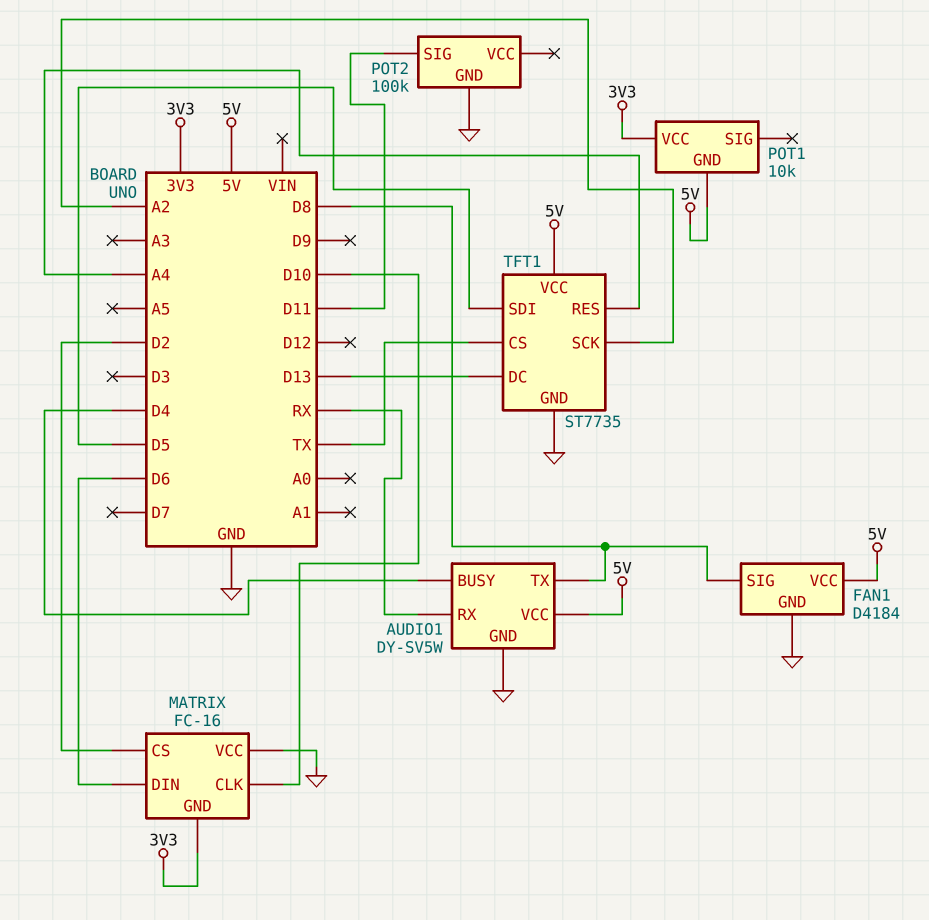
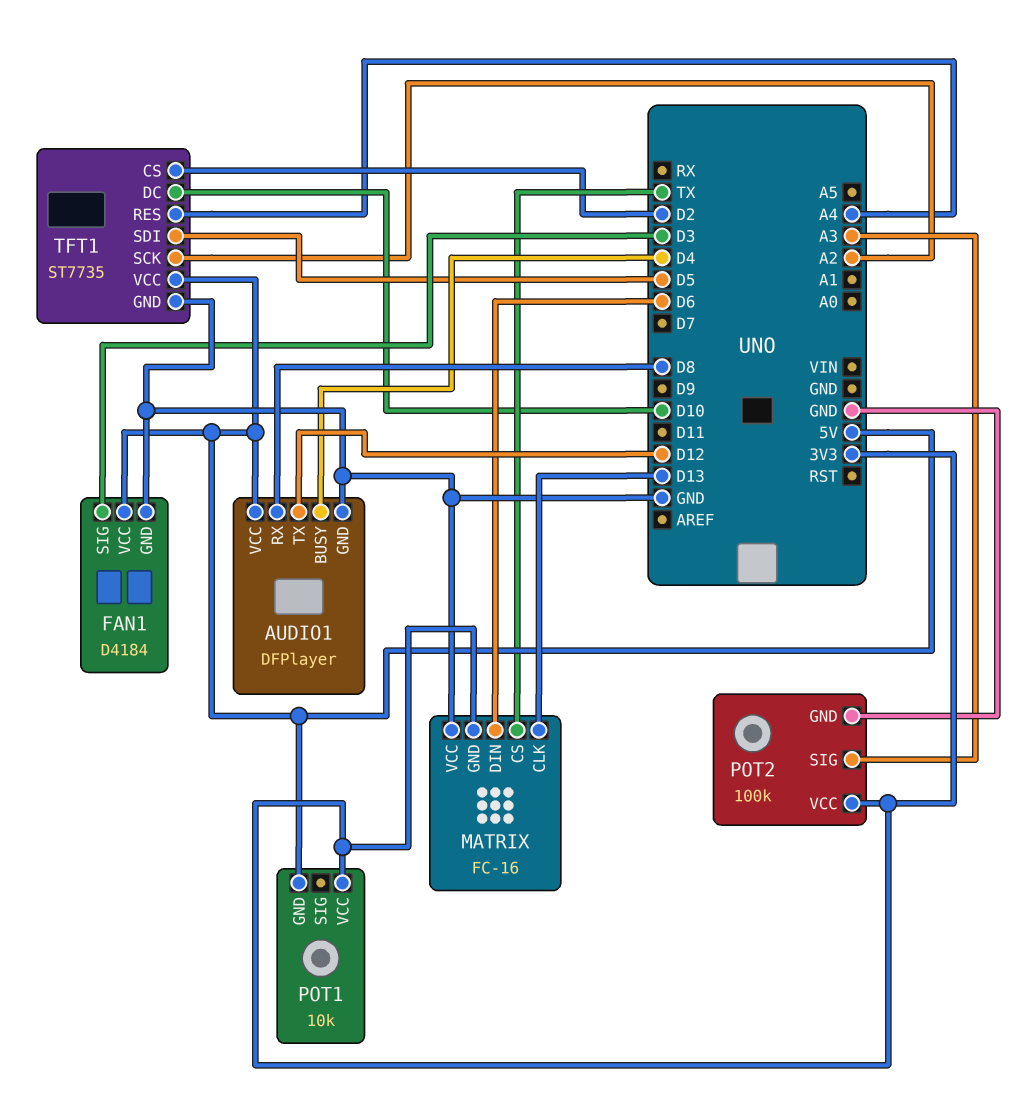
AUDIO1: DY-SV5W -> DFPlayer
AUDIO1 pin RX: RX -> D8
AUDIO1 pin TX: D8 -> D12
FAN1 pin SIG: D8 -> D3
MATRIX pin CLK: D10 -> D13
MATRIX pin CS: D2 -> TX
POT2 pin SIG: D11 -> A3
POT2 pin VCC: none -> 3V3
TFT1 pin CS: TX -> D2
TFT1 pin DC: D13 -> D10

